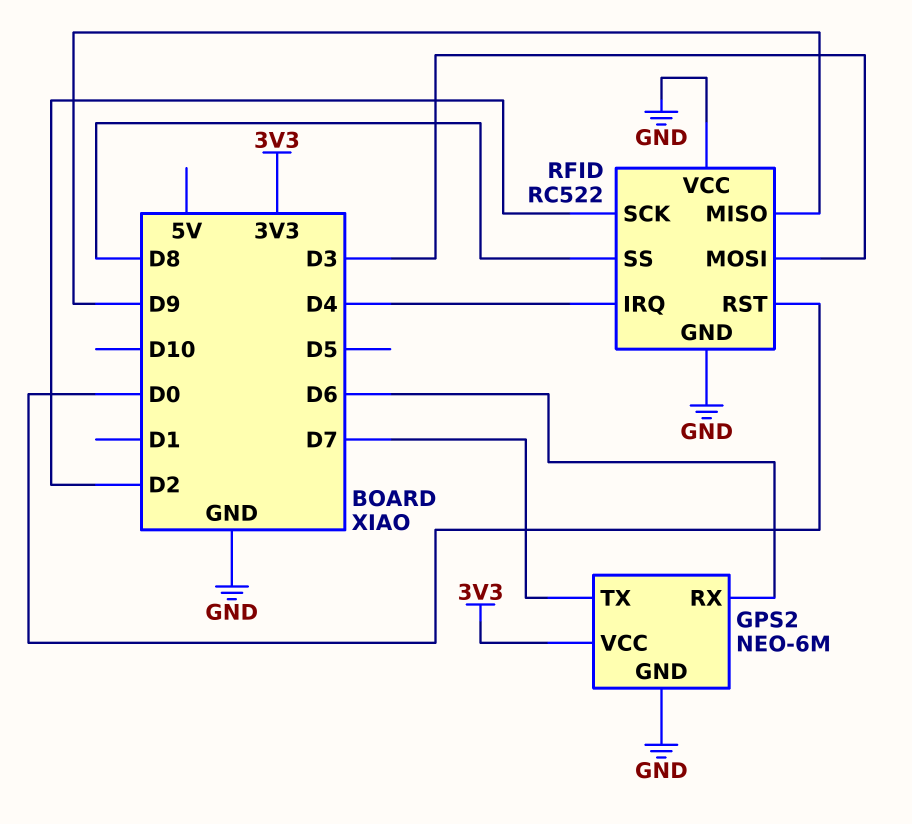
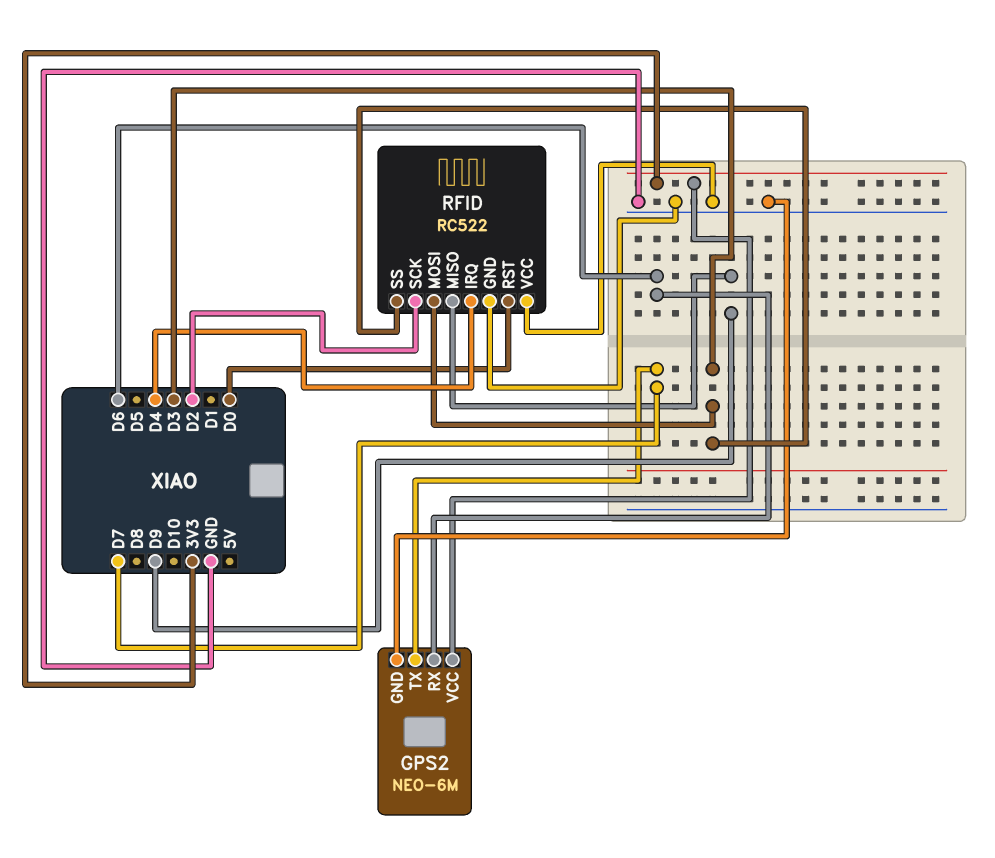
RFID pin SS: D8 -> D3

